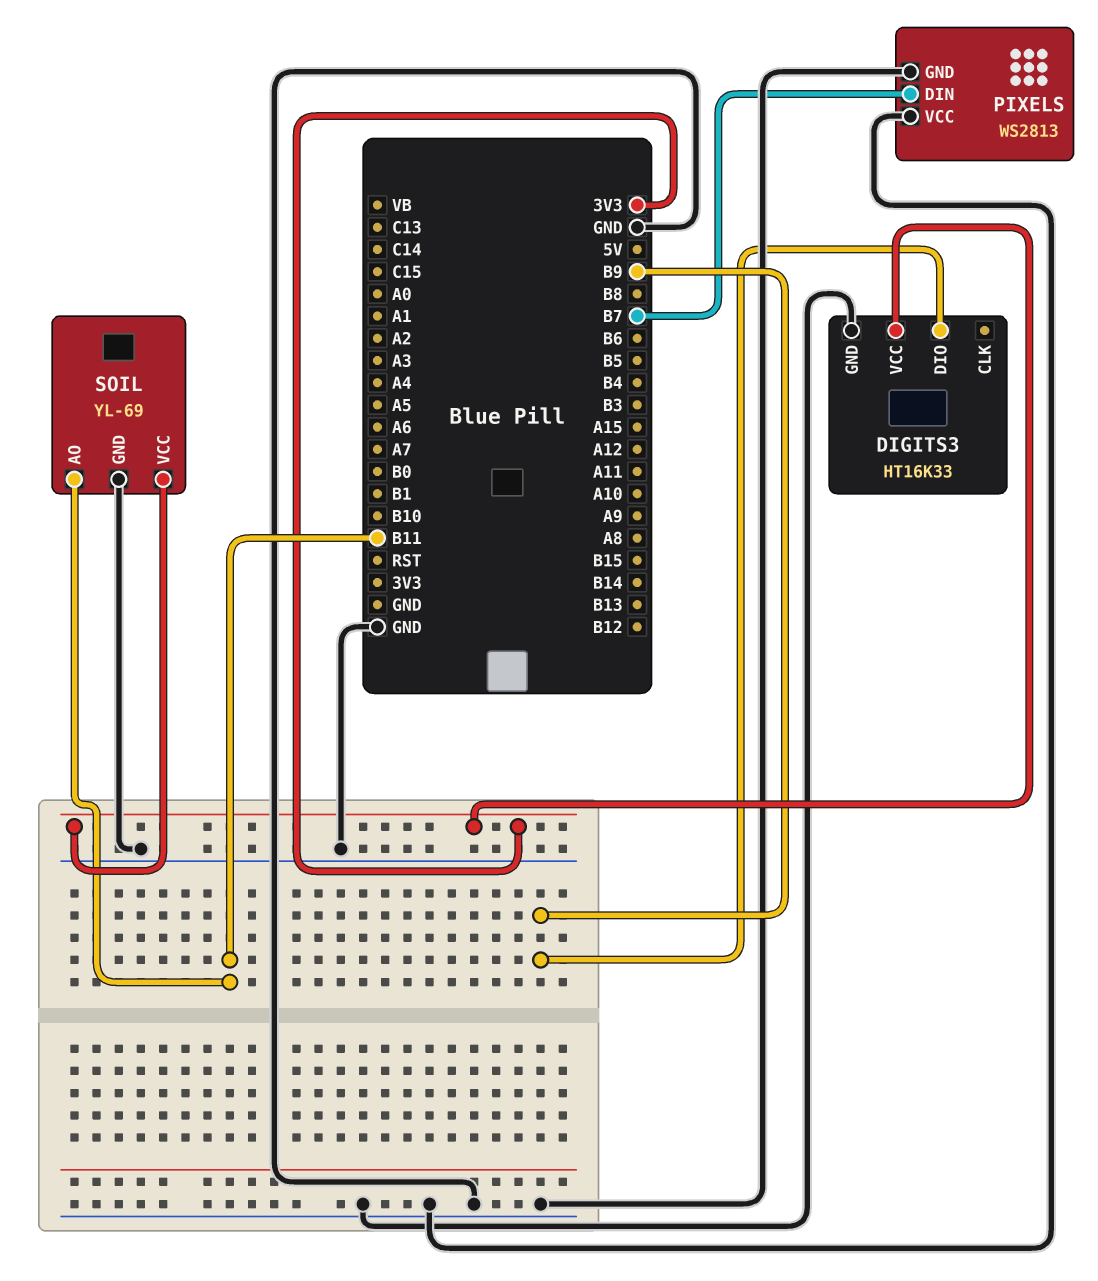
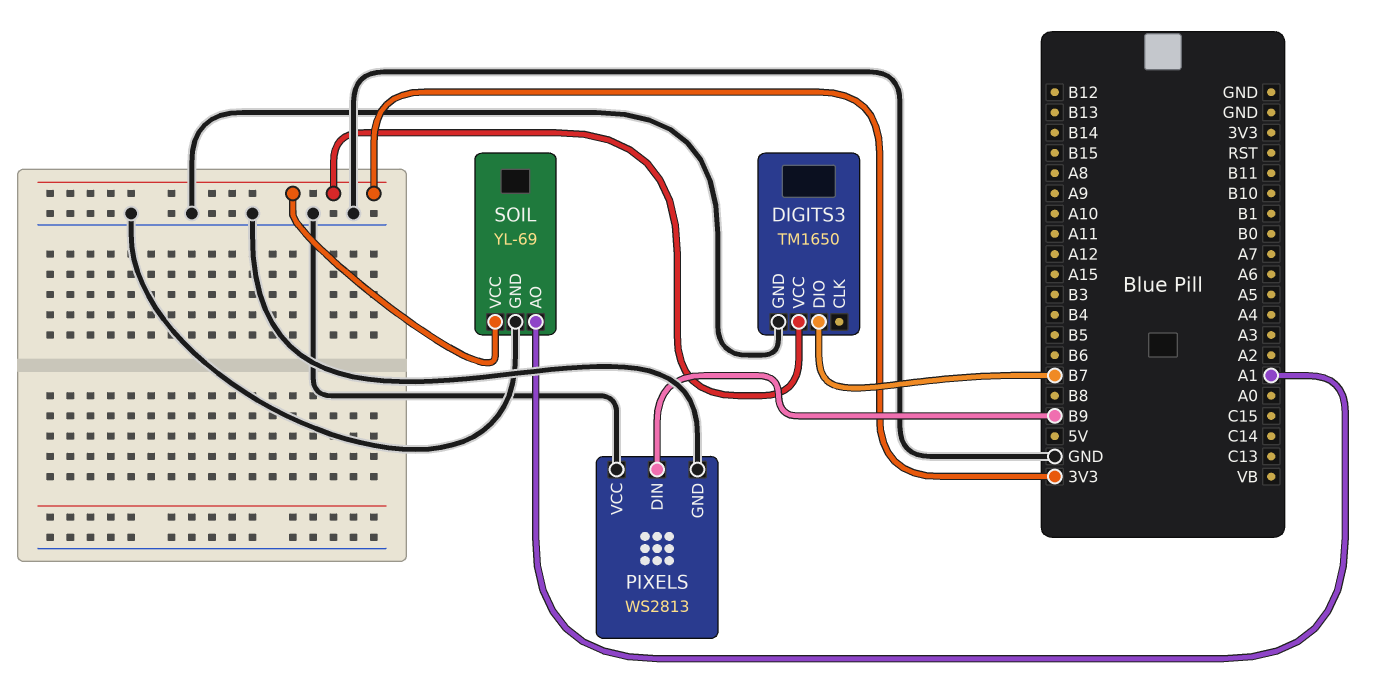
DIGITS3: HT16K33 -> TM1650
DIGITS3 pin DIO: B9 -> B7
PIXELS pin DIN: B7 -> B9
SOIL pin AO: B11 -> A1

